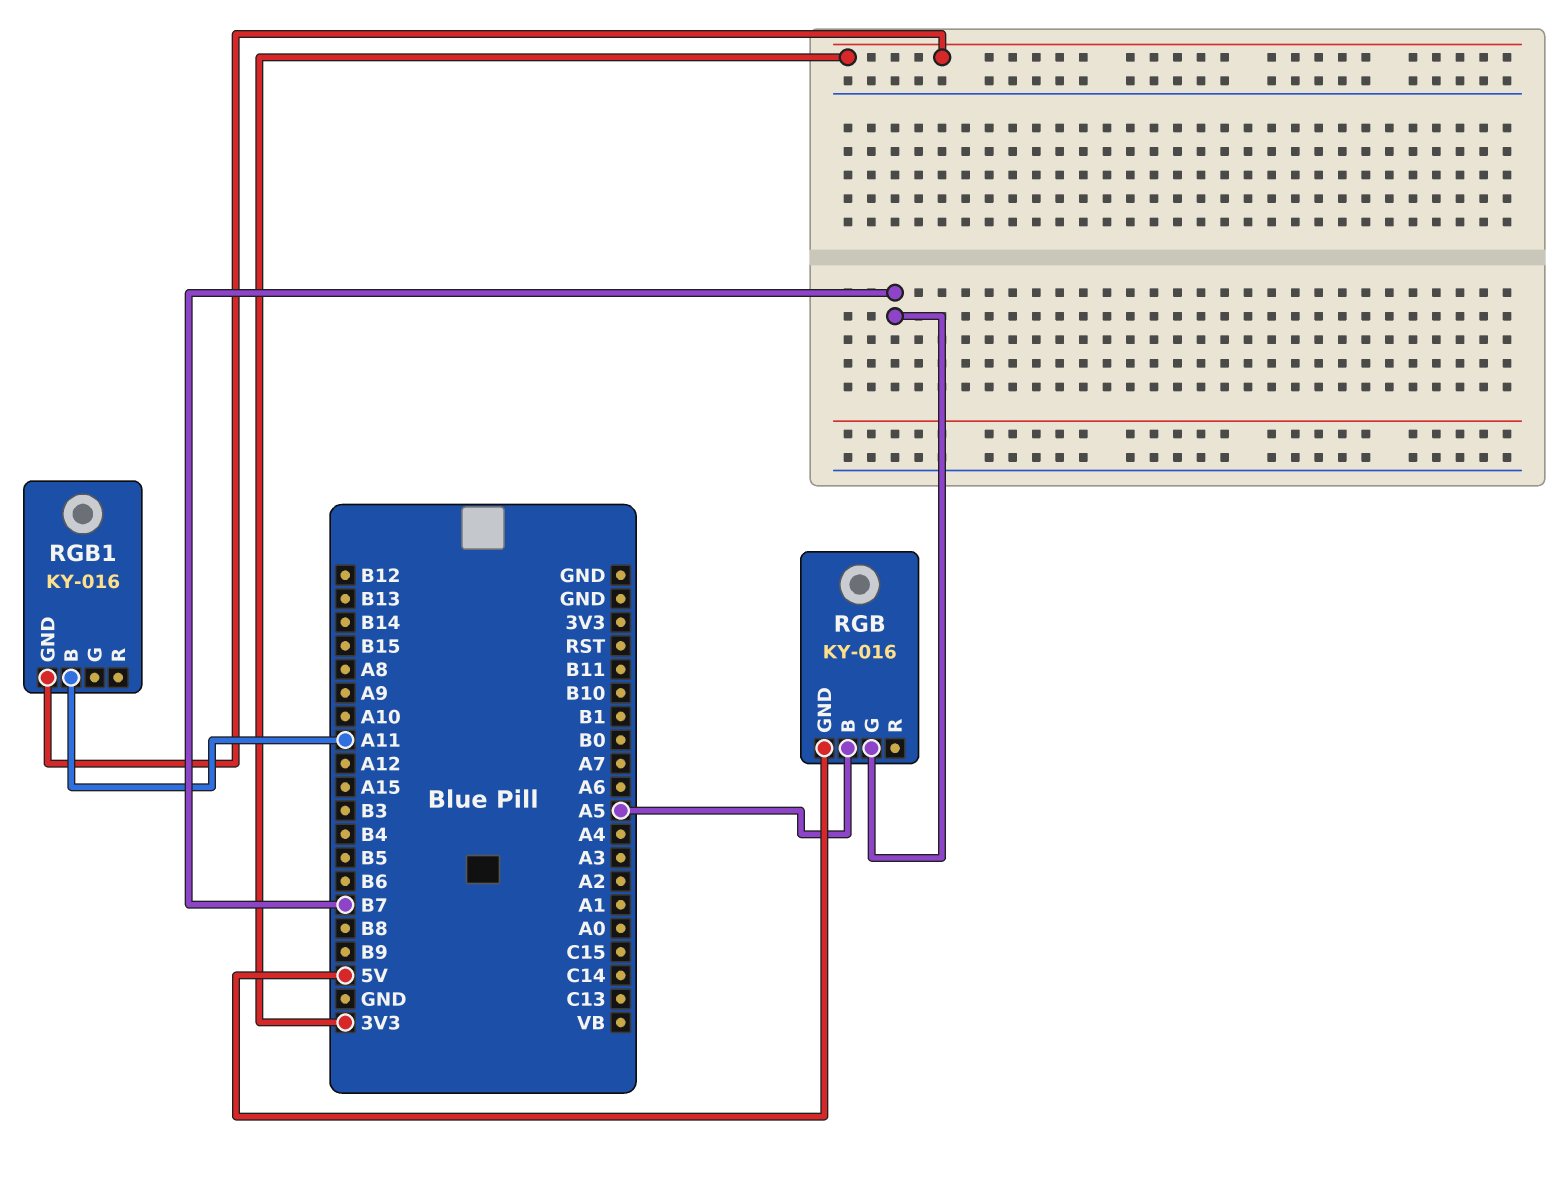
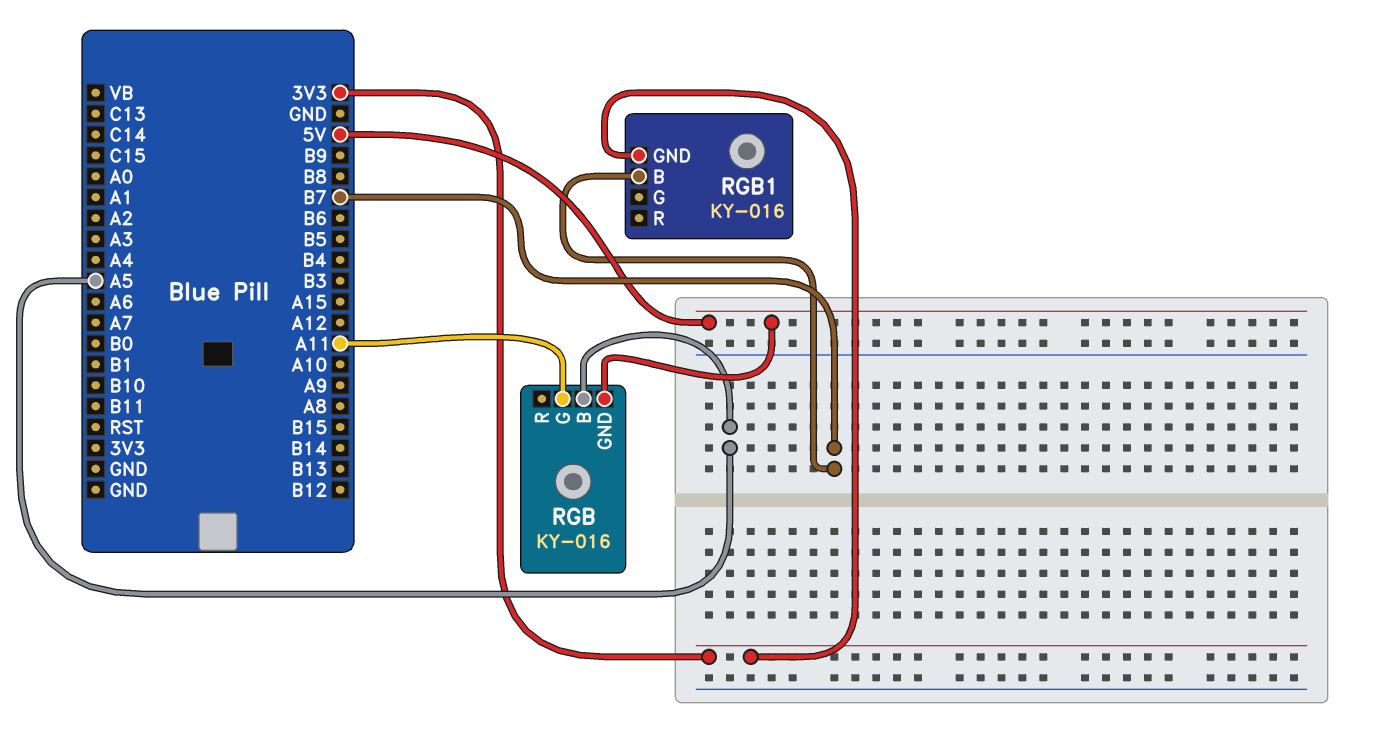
RGB pin G: B7 -> A11
RGB1 pin B: A11 -> B7

